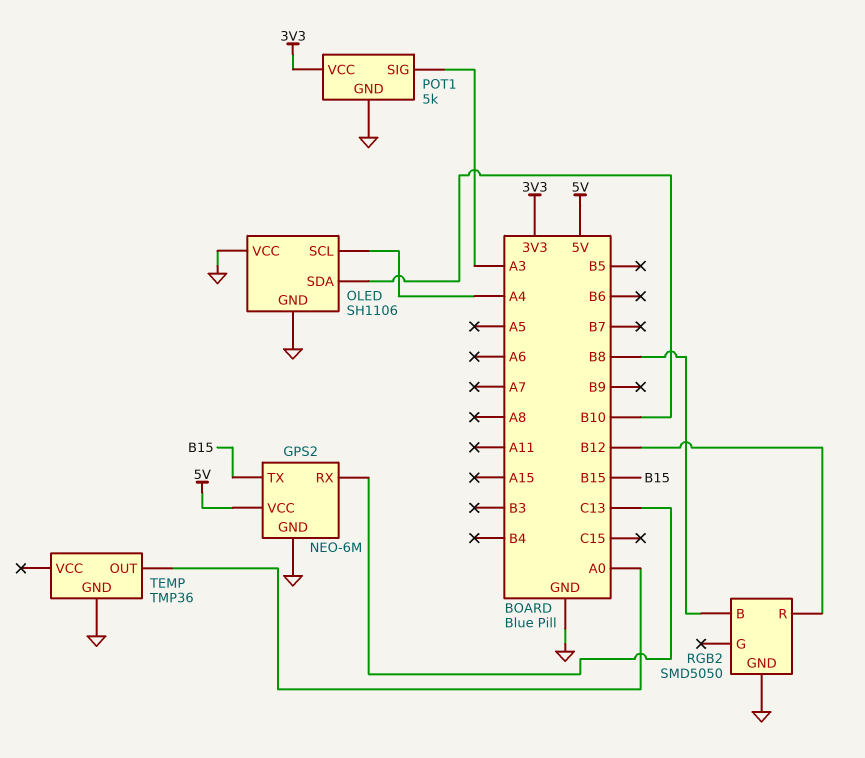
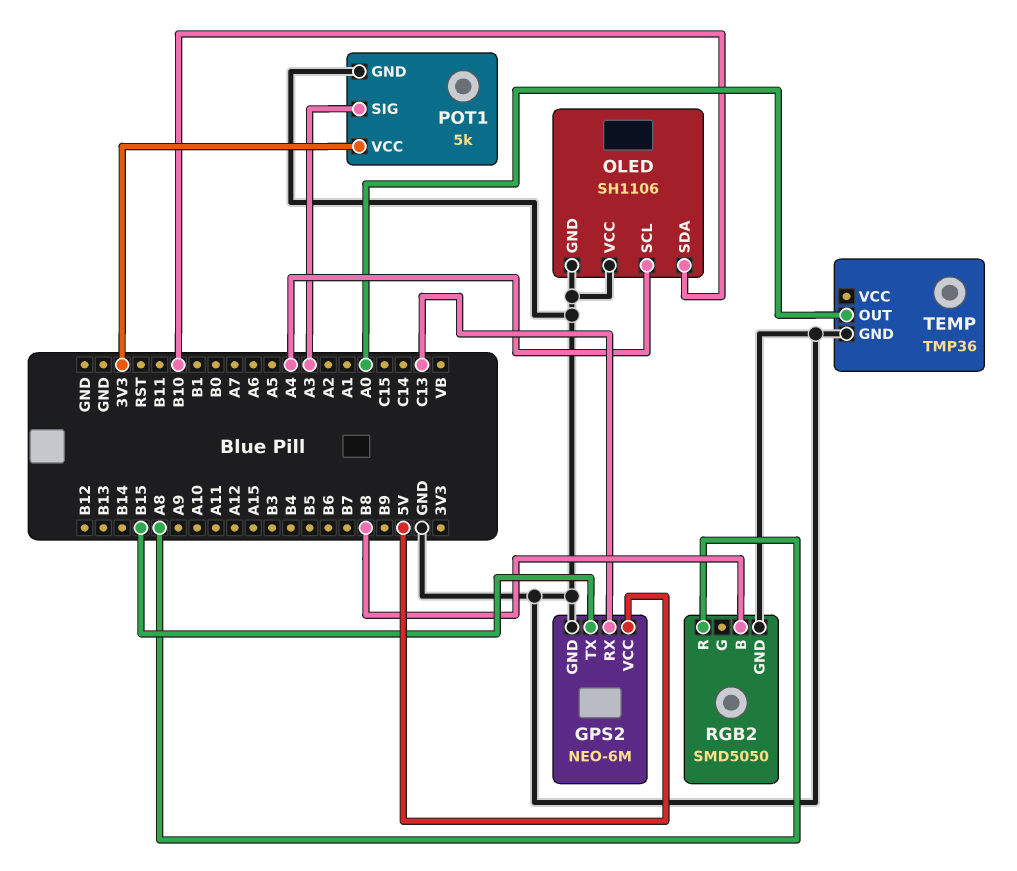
RGB2 pin R: B12 -> A8

